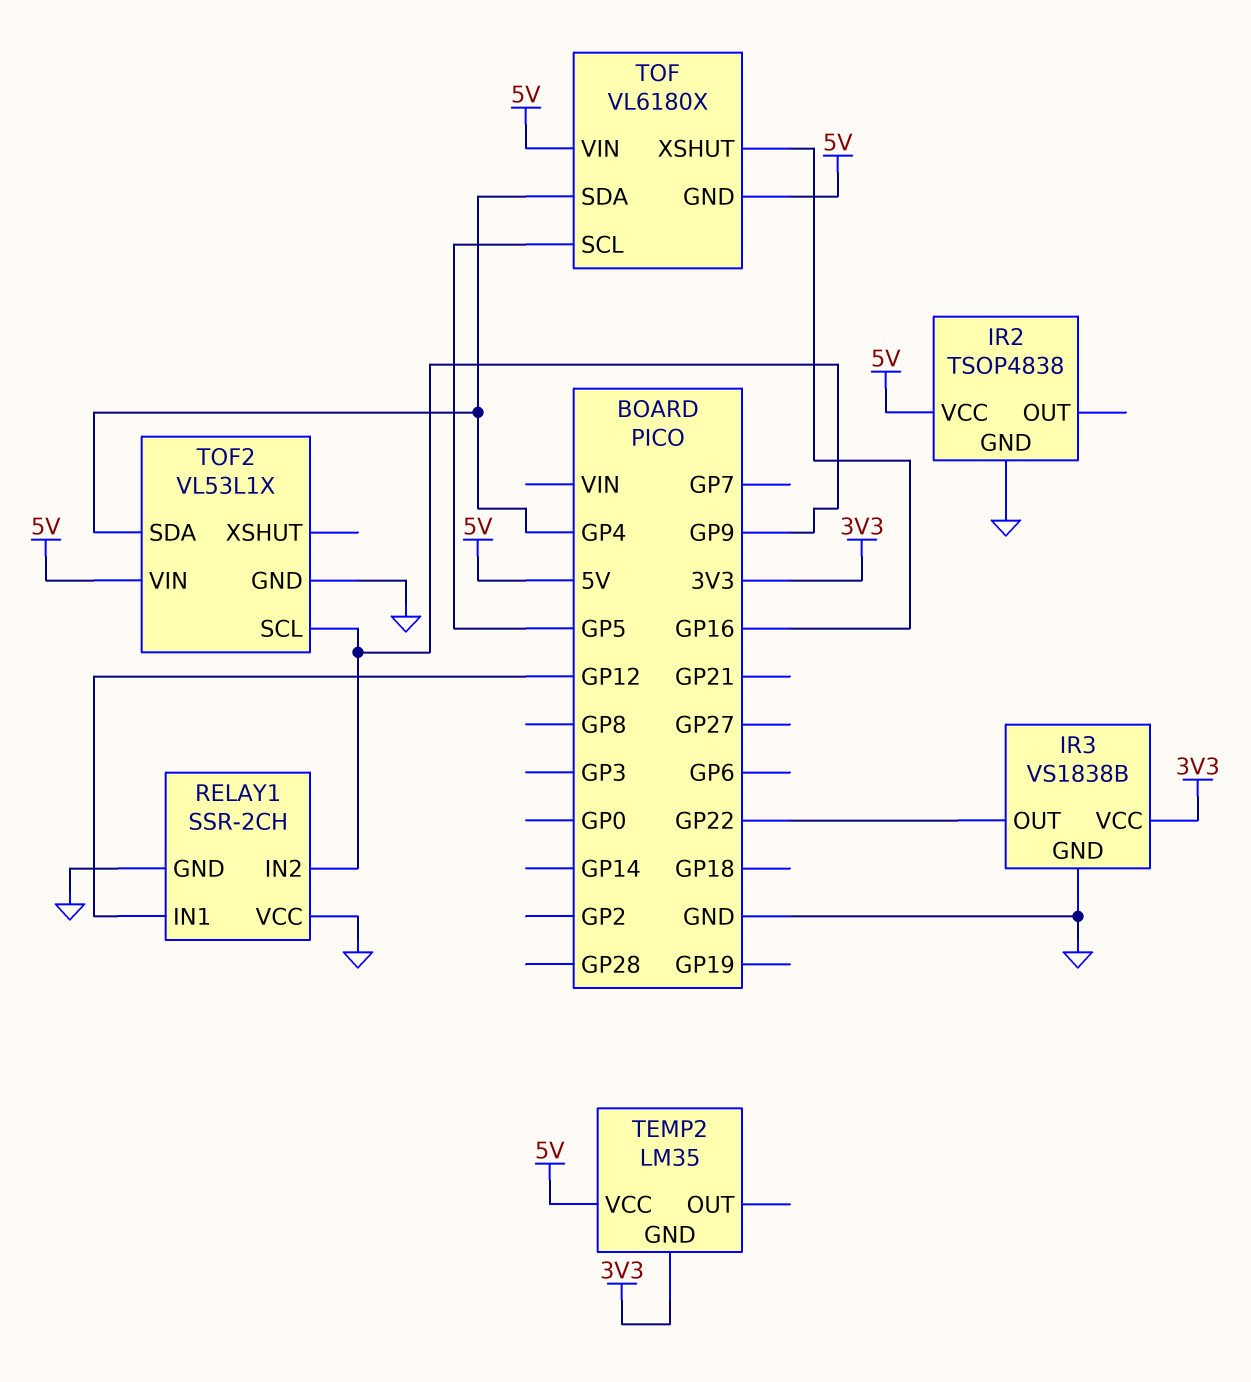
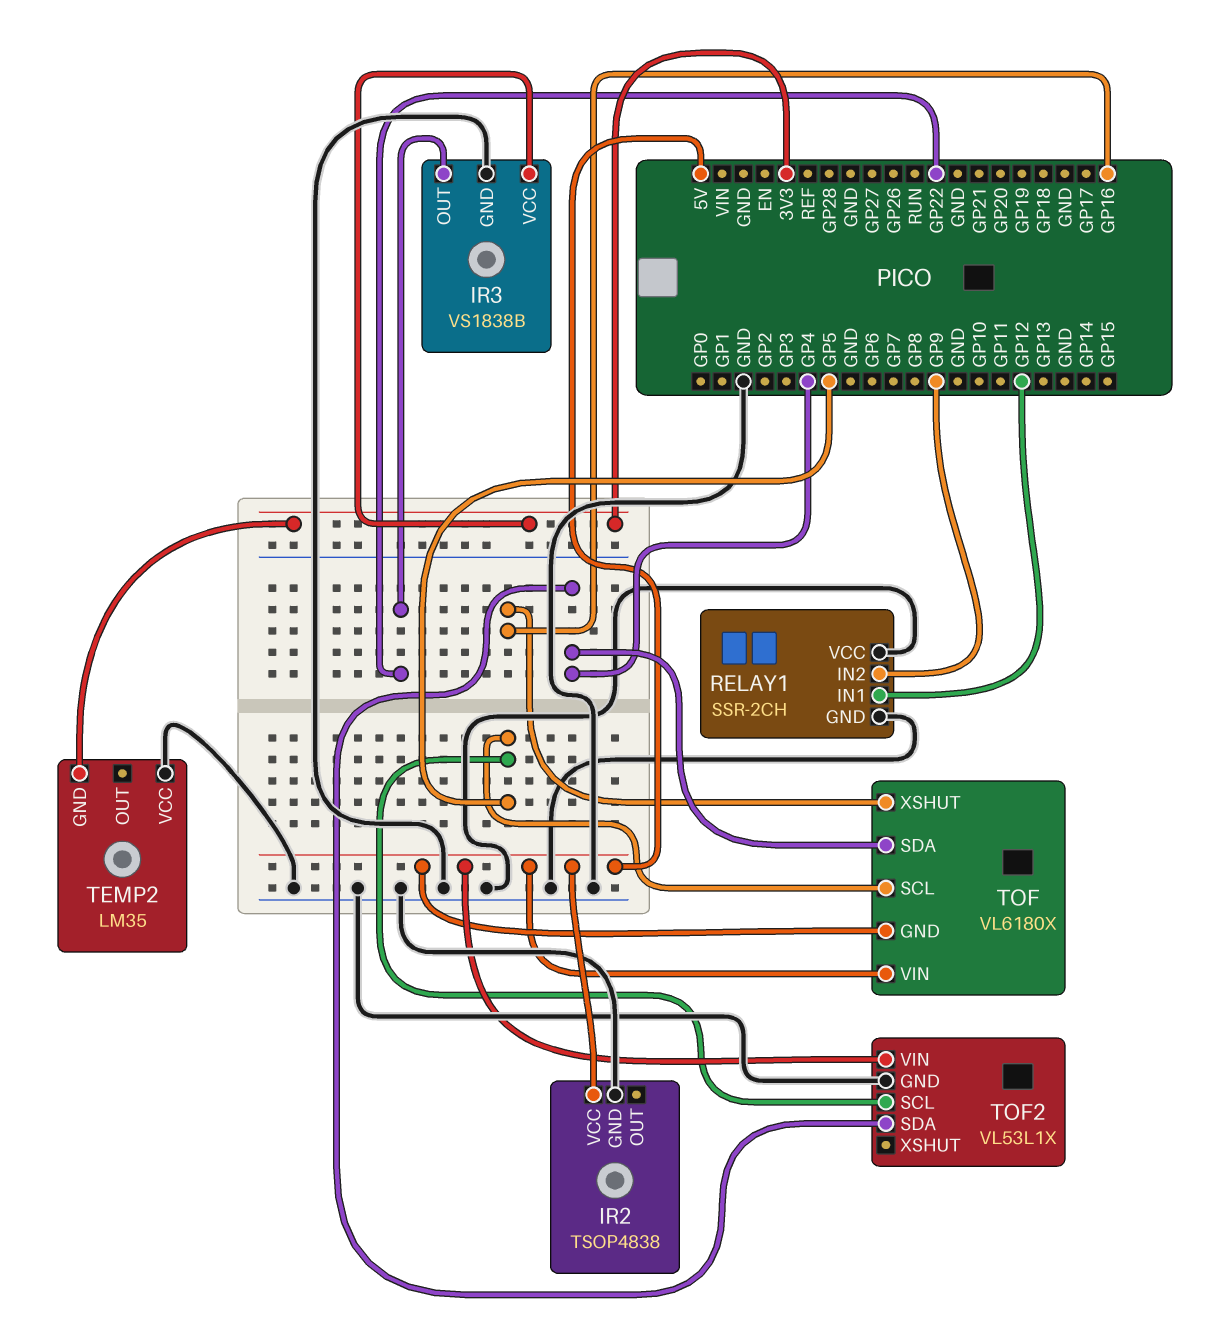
TEMP2 pin VCC: 5V -> GND
TOF2 pin SCL: GP9 -> GP5

